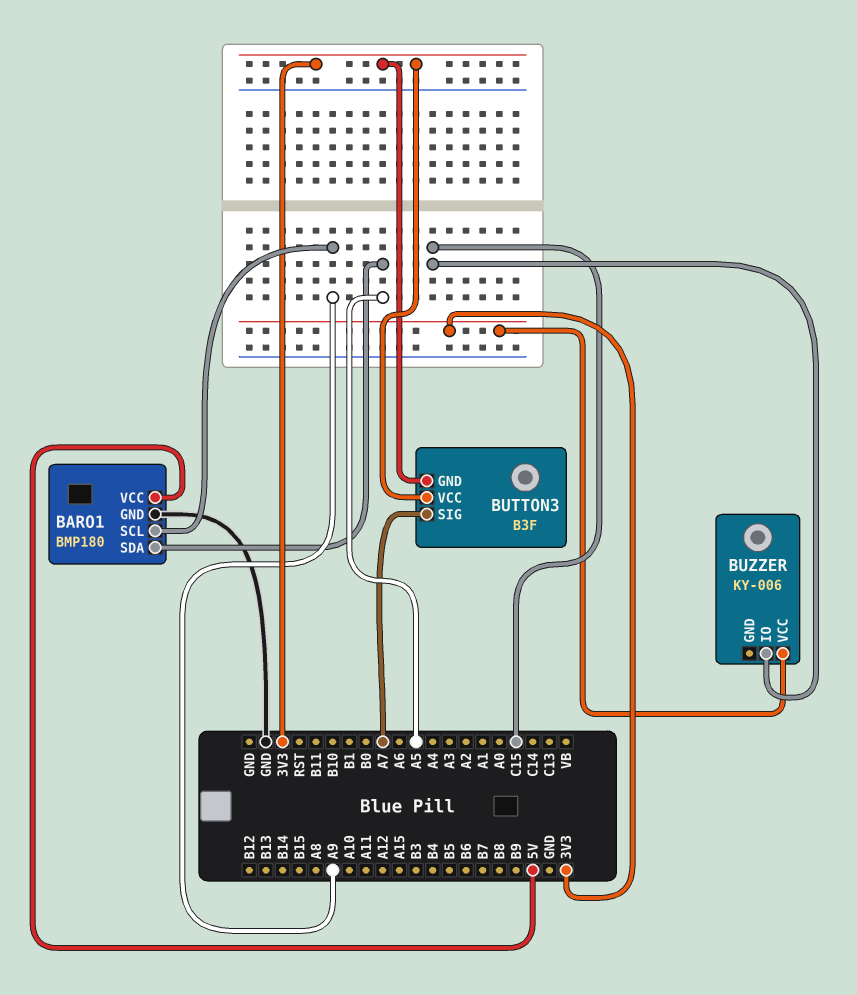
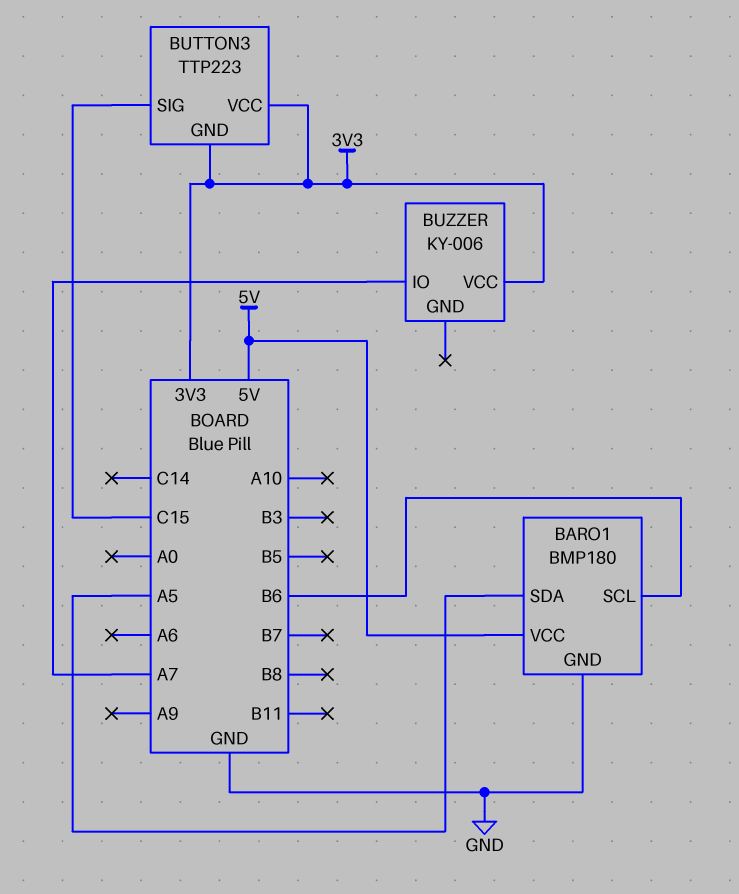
BARO1 pin SCL: A9 -> B6
BUTTON3: B3F -> TTP223
BUTTON3 pin SIG: A7 -> C15
BUZZER pin IO: C15 -> A7

